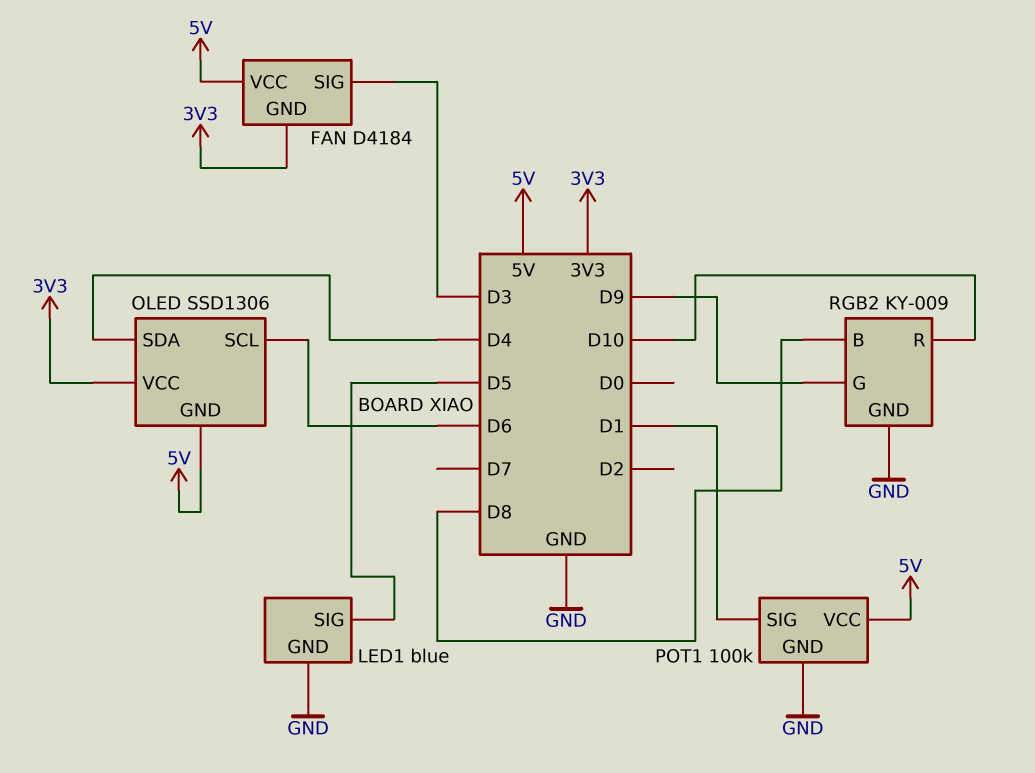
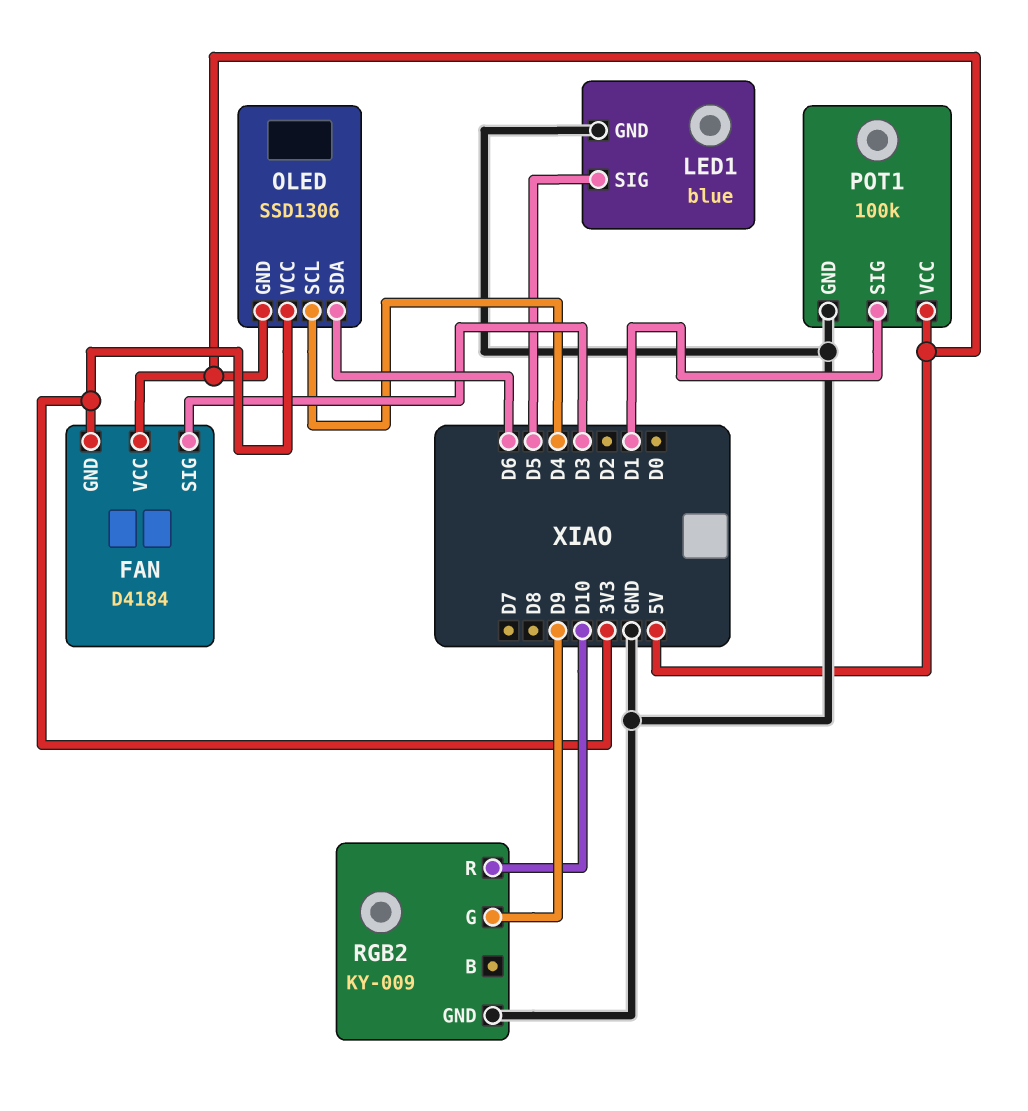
OLED pin SCL: D6 -> D4
OLED pin SDA: D4 -> D6
RGB2 pin B: D8 -> none

